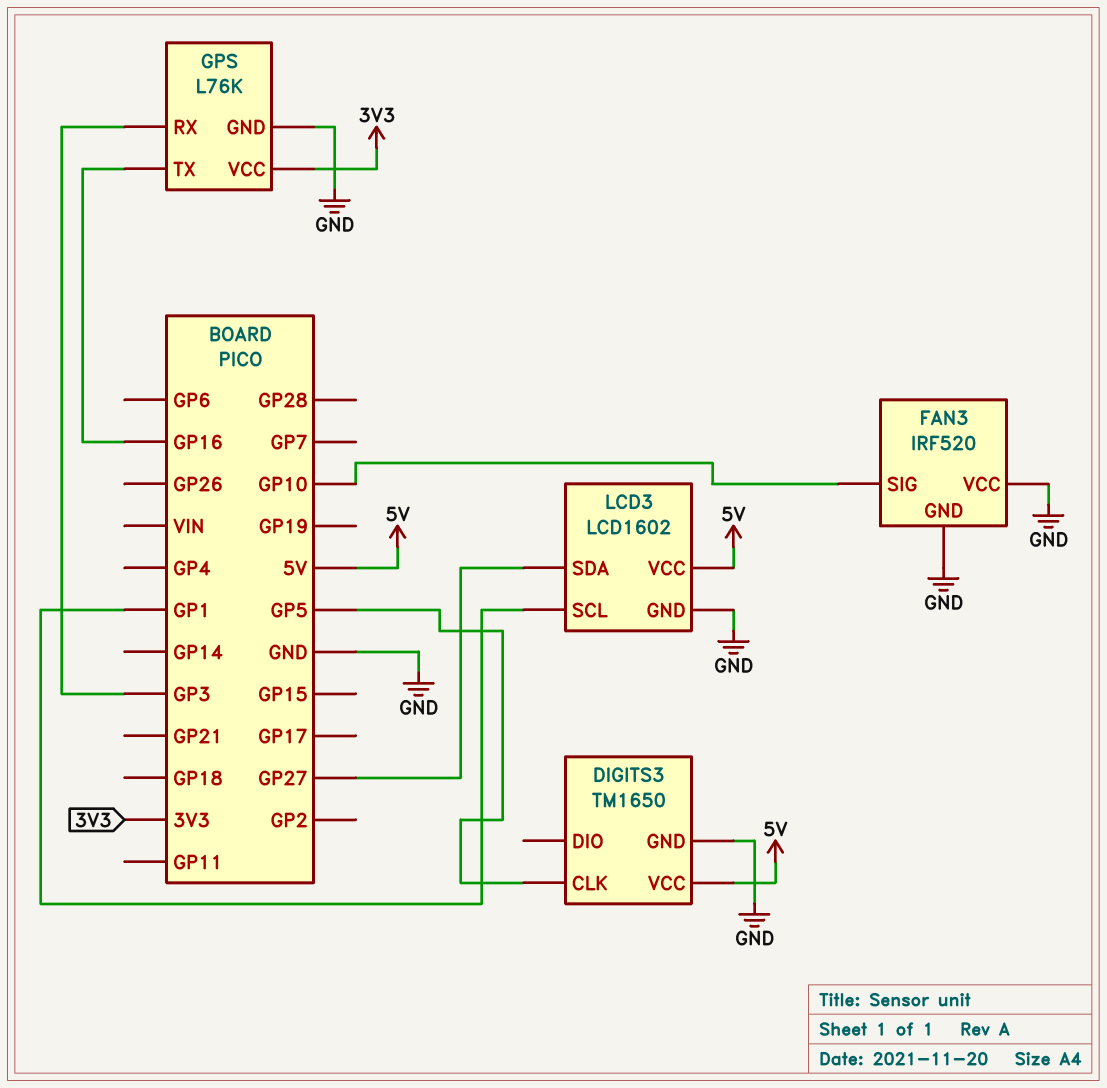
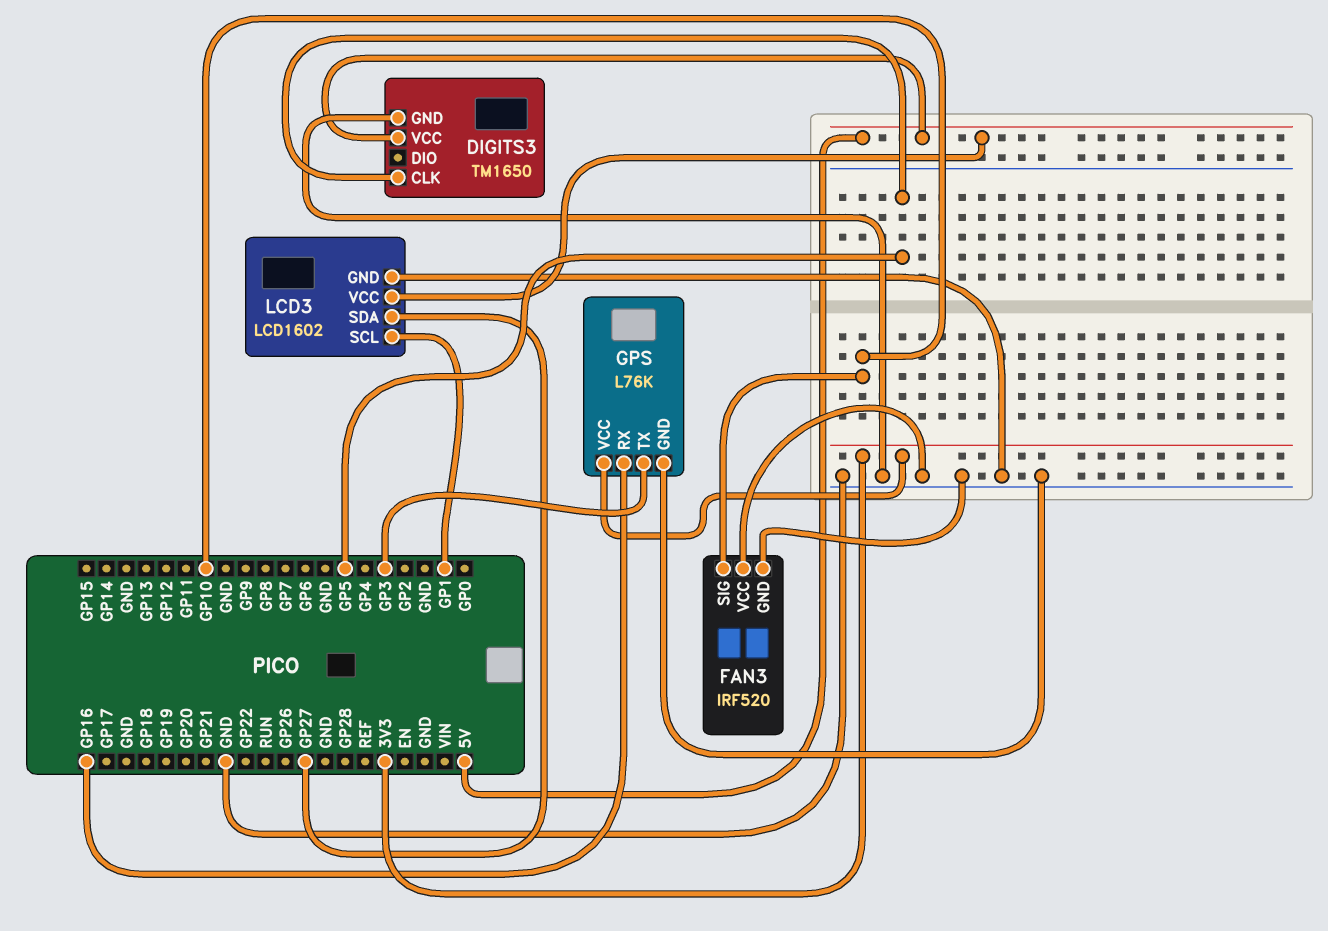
GPS pin RX: GP3 -> GP16
GPS pin TX: GP16 -> GP3

